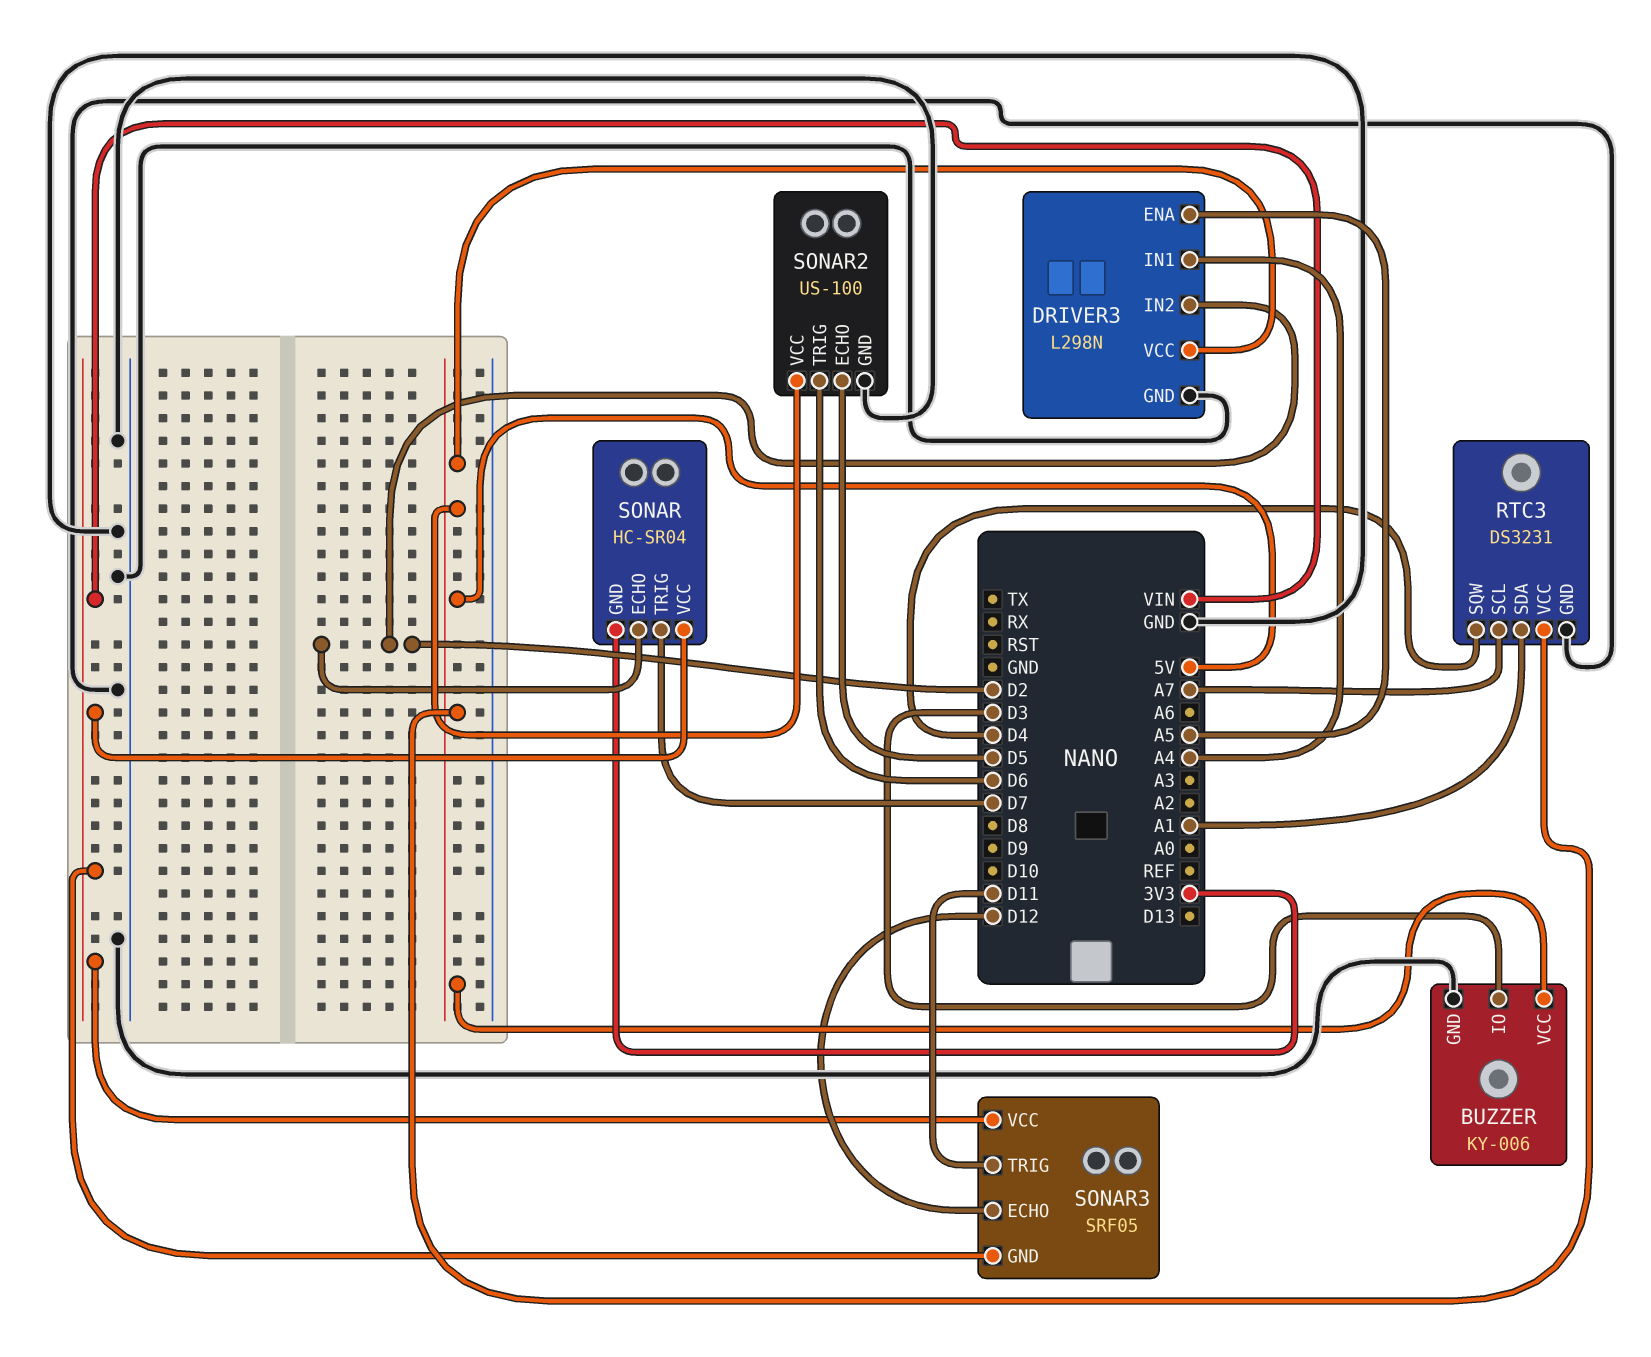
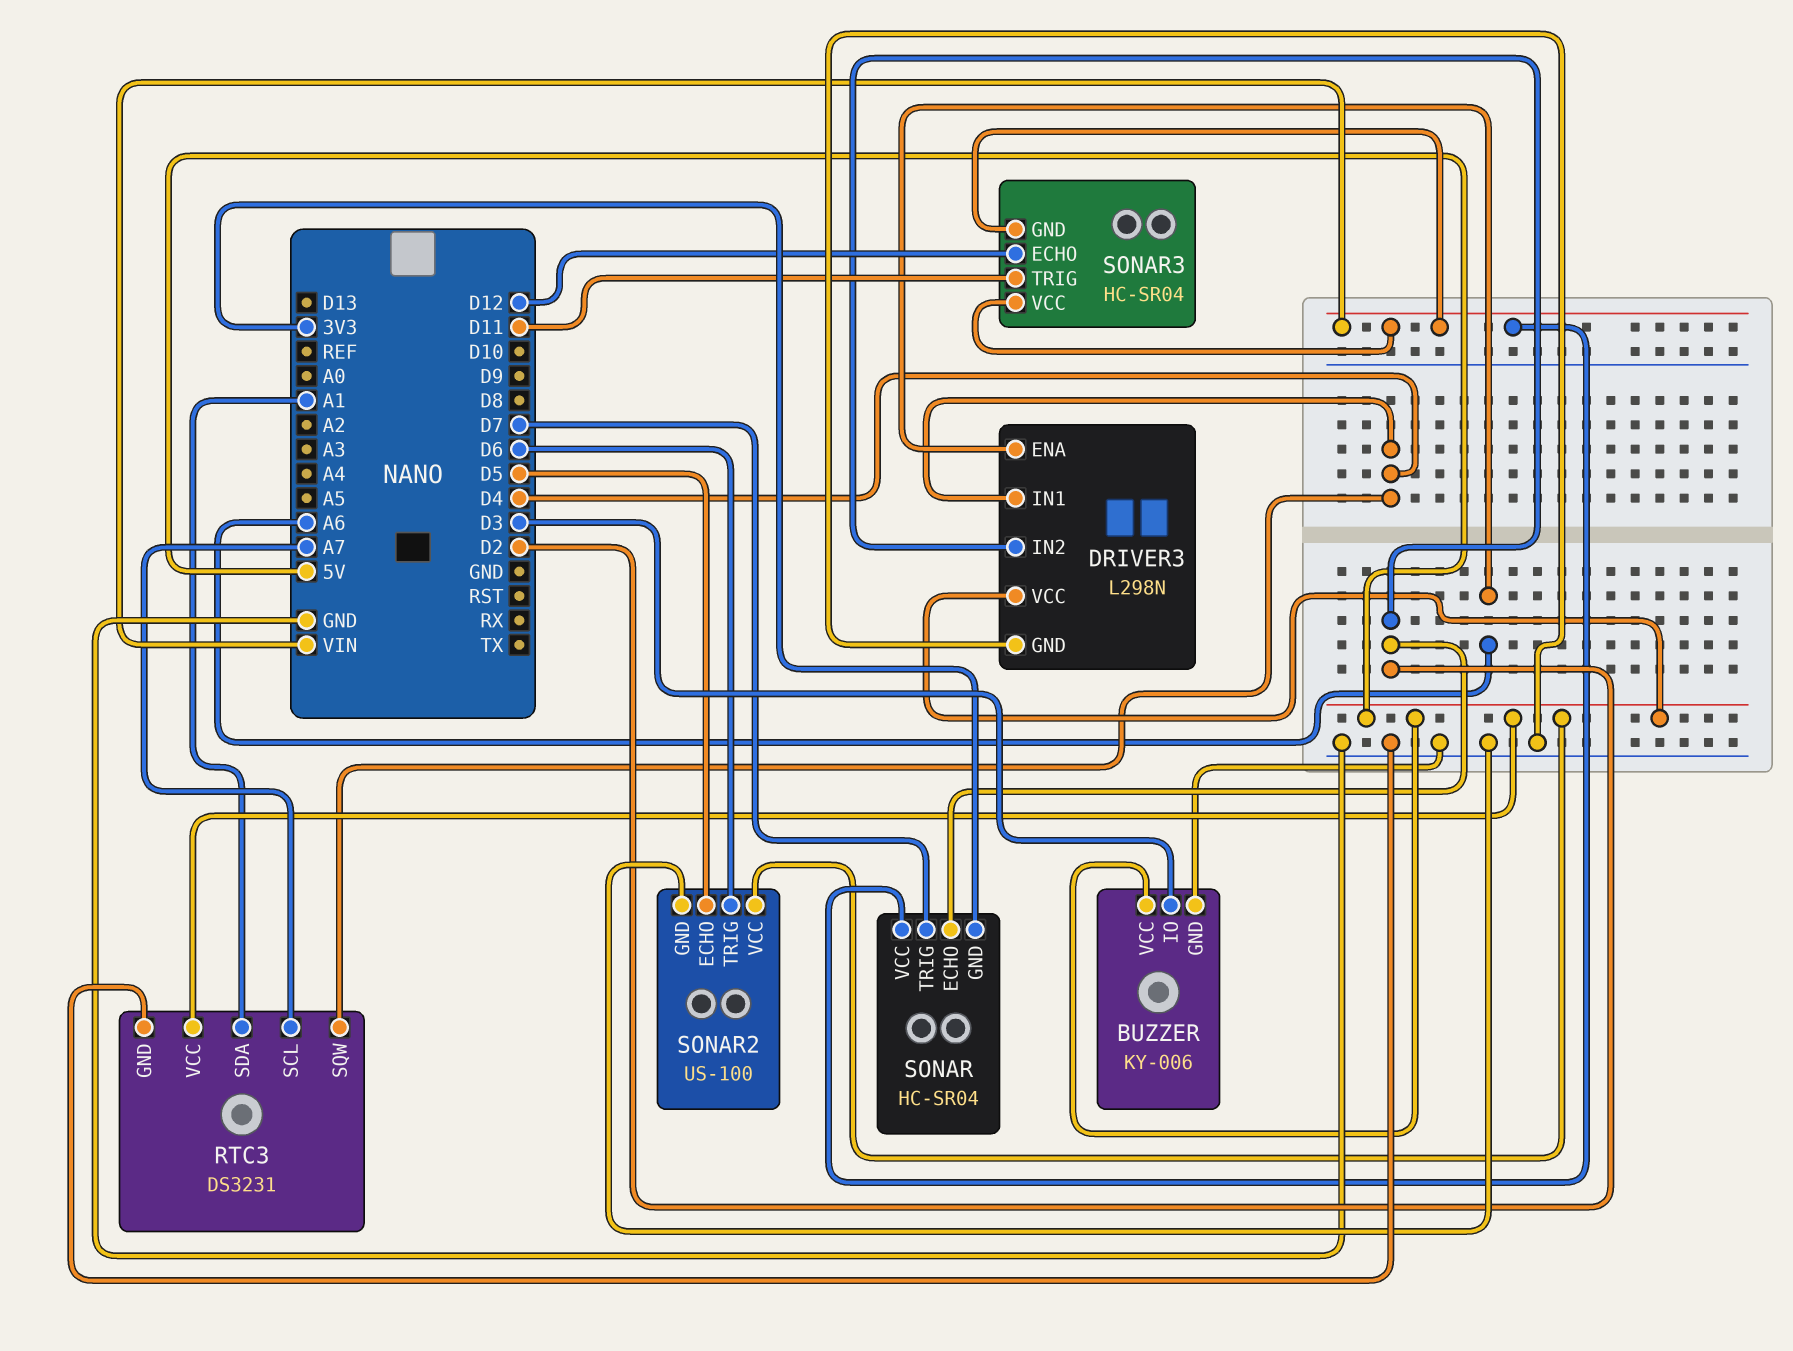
DRIVER3 pin ENA: A5 -> A6
DRIVER3 pin IN1: A4 -> D4
SONAR3: SRF05 -> HC-SR04

